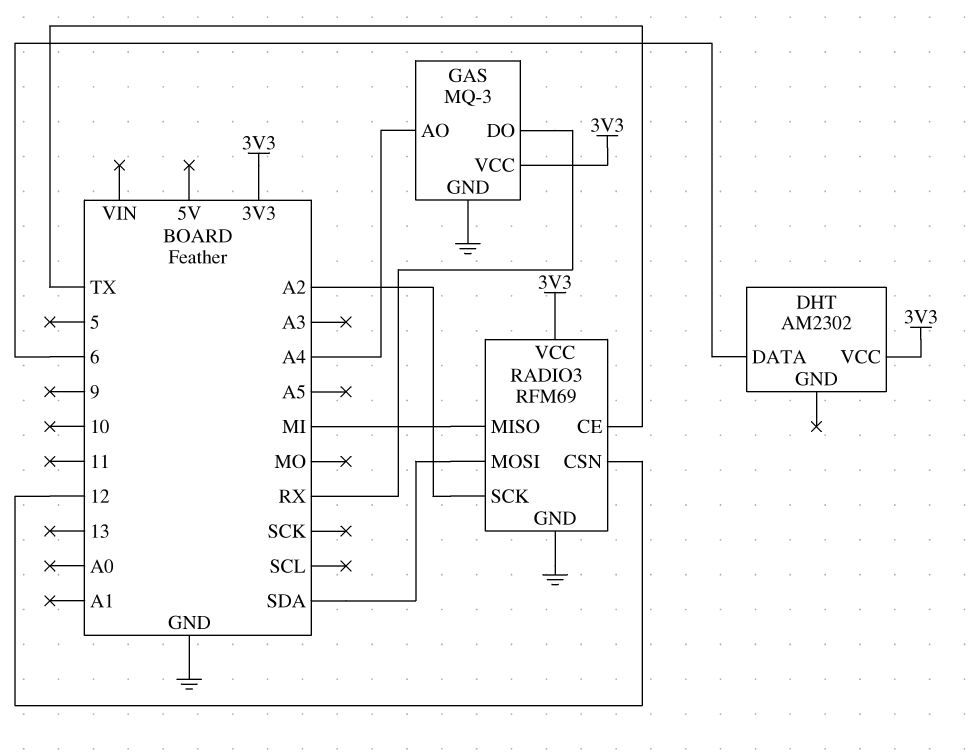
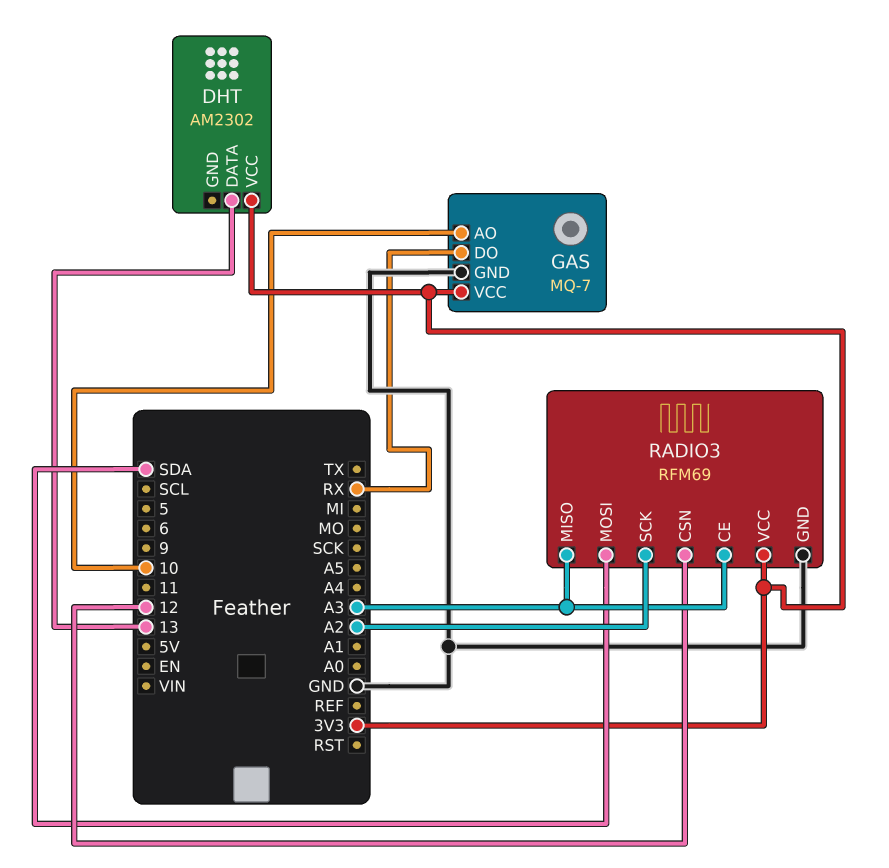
DHT pin DATA: 6 -> 13
GAS: MQ-3 -> MQ-7
GAS pin AO: A4 -> 10
RADIO3 pin CE: TX -> A3
RADIO3 pin MISO: MI -> A3

